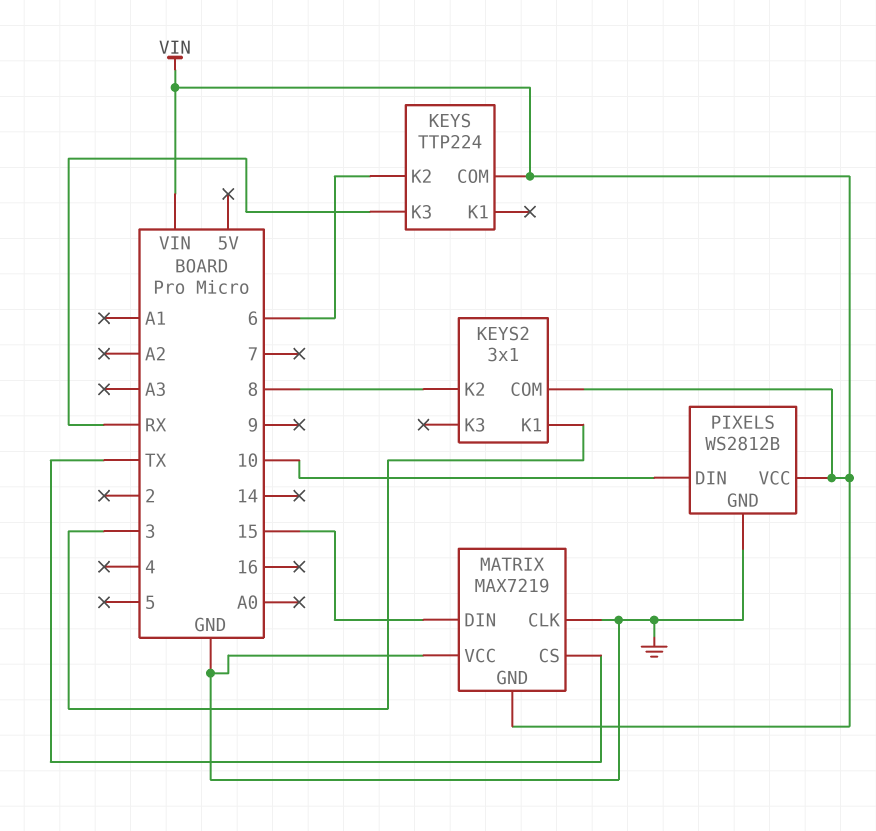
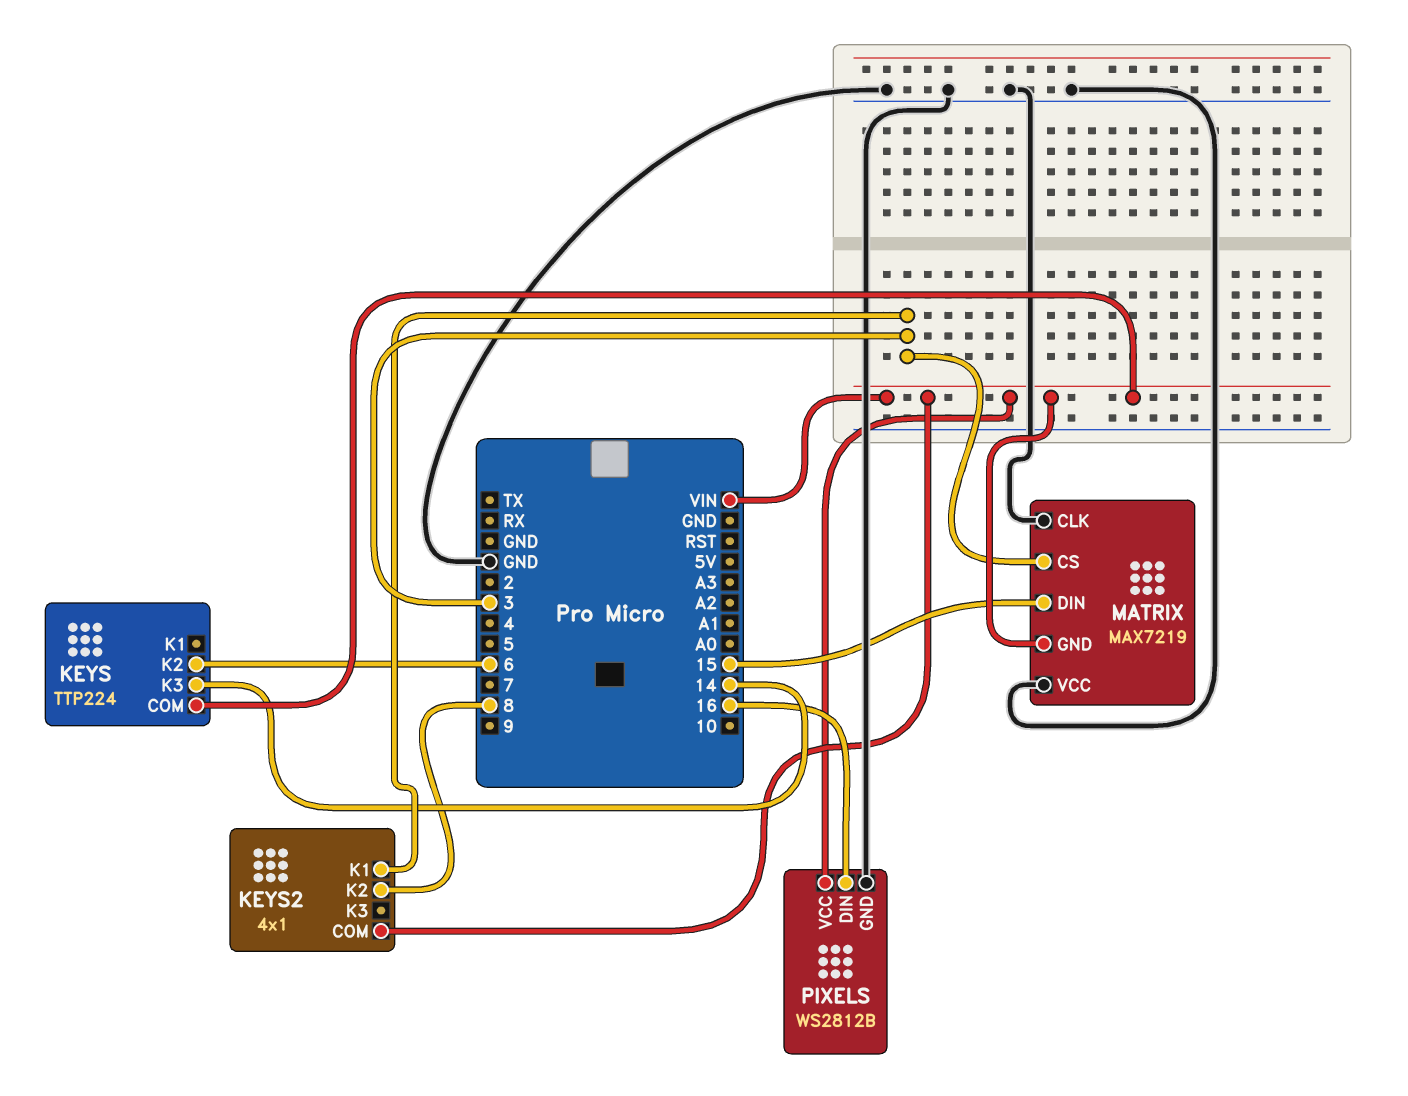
KEYS pin K3: RX -> 14
KEYS2: 3x1 -> 4x1
MATRIX pin CS: TX -> 3
PIXELS pin DIN: 10 -> 16

